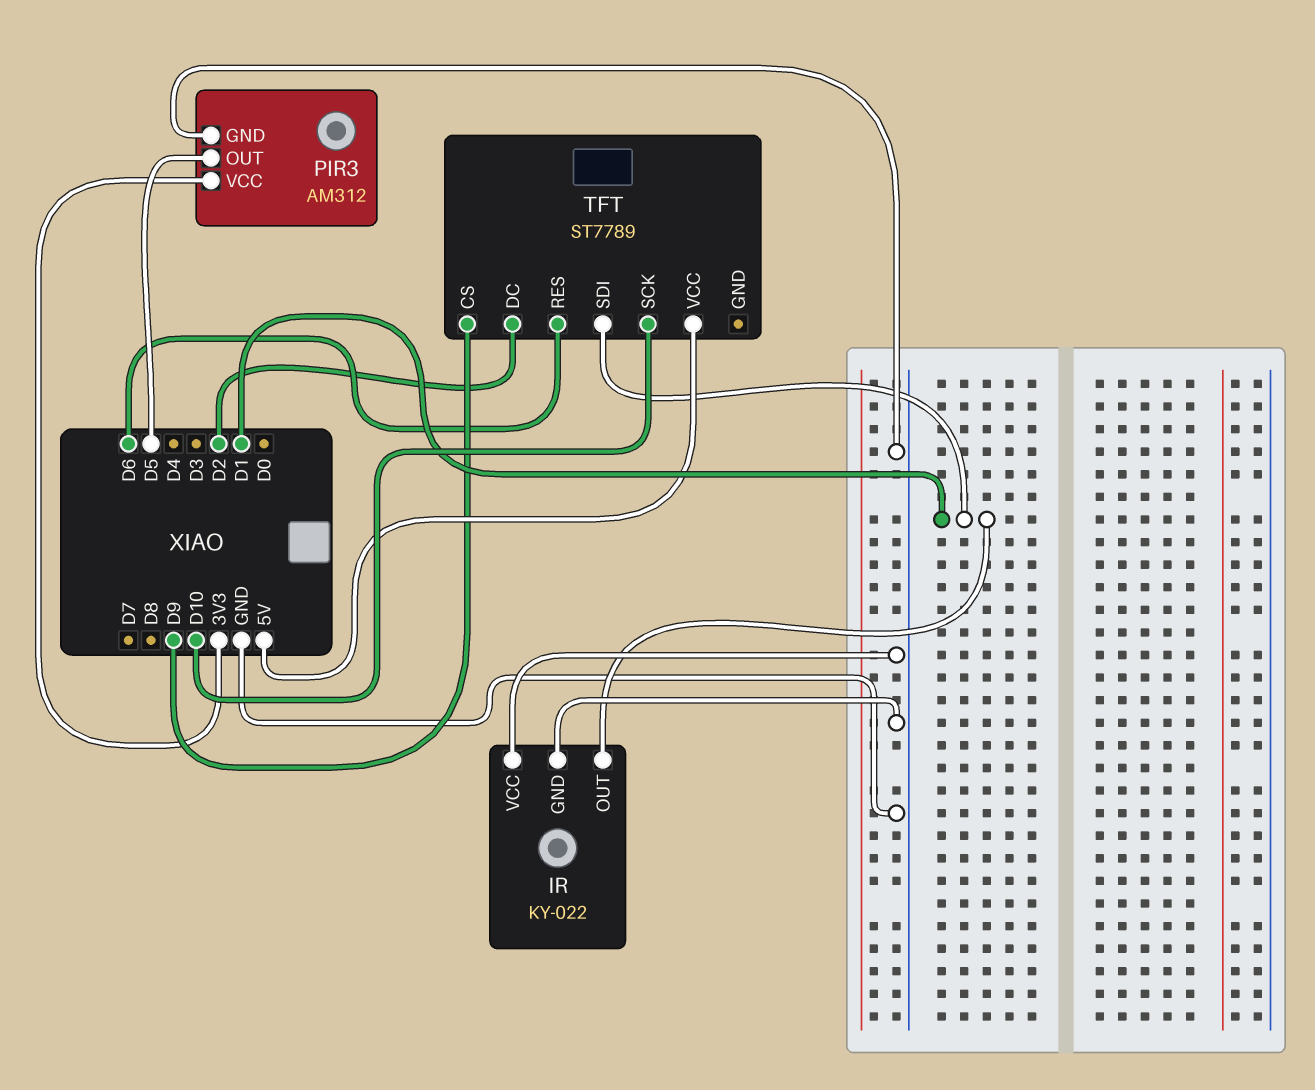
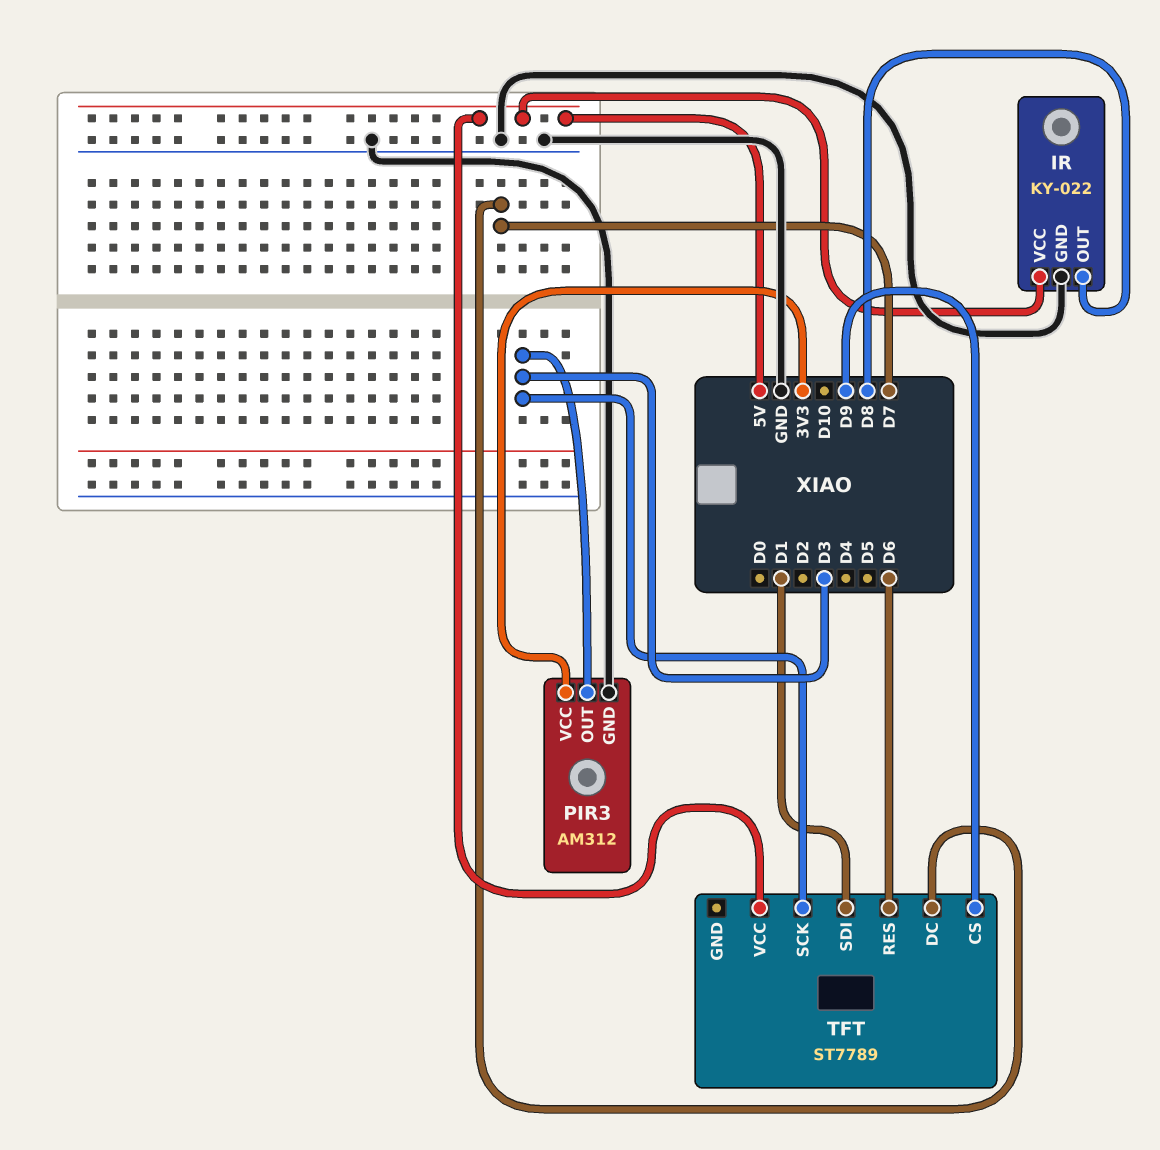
IR pin OUT: D1 -> D8
IR pin VCC: GND -> 5V
PIR3 pin OUT: D5 -> D3
TFT pin DC: D2 -> D7
TFT pin SCK: D10 -> D3

